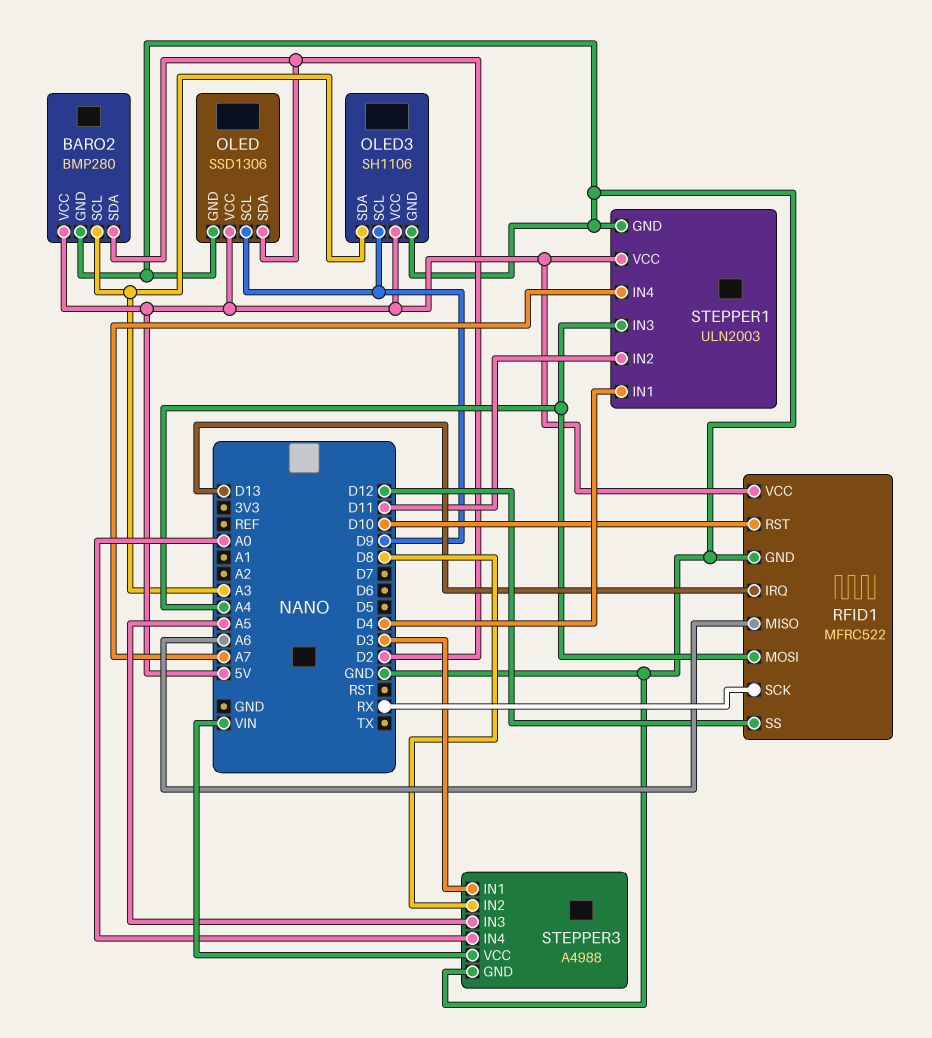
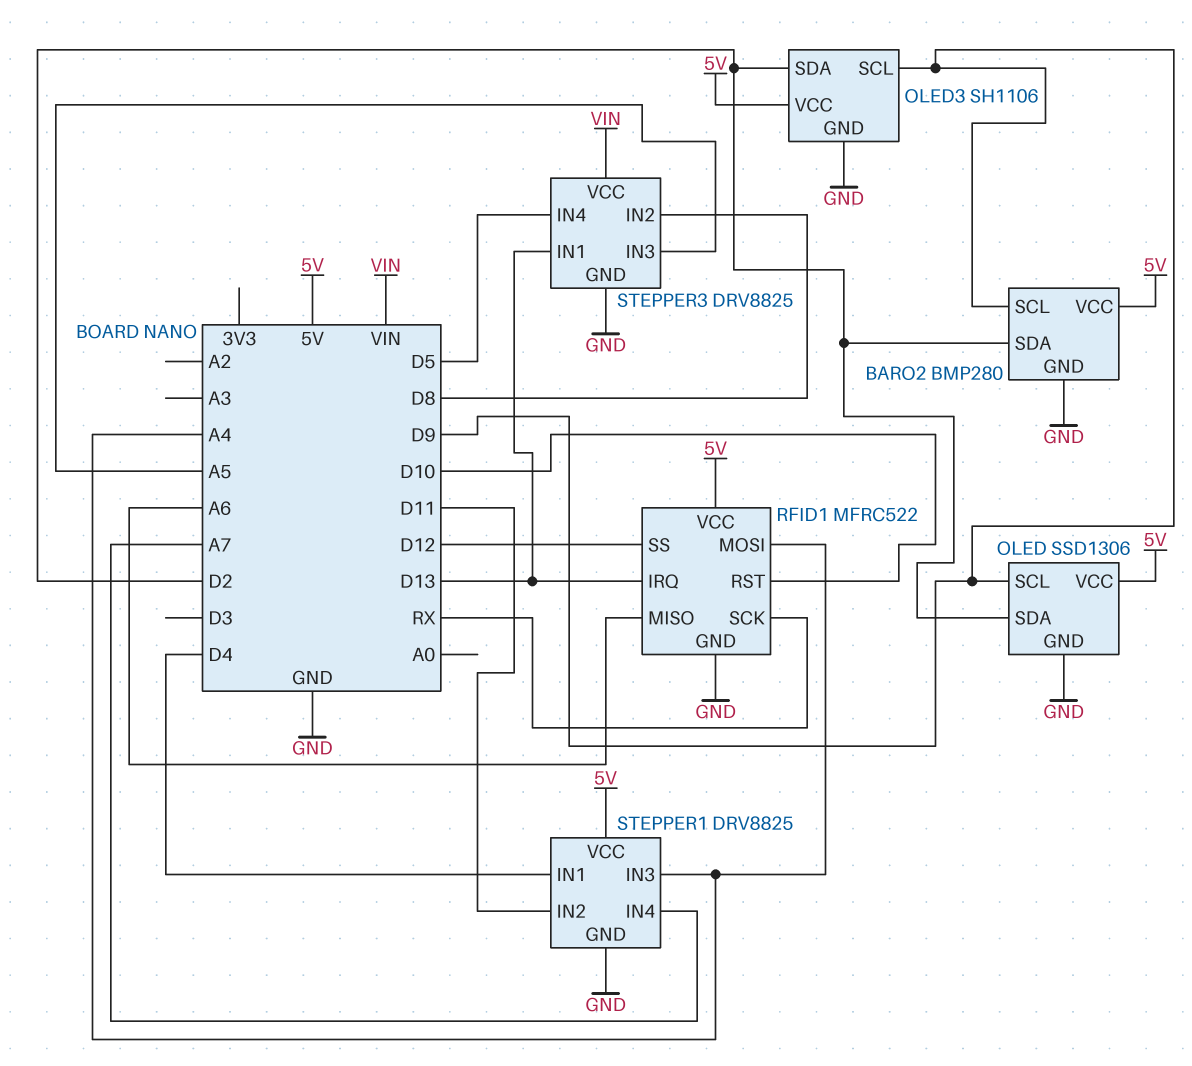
BARO2 pin SCL: A3 -> D9
OLED3 pin SDA: A3 -> D2
STEPPER1: ULN2003 -> DRV8825
STEPPER3: A4988 -> DRV8825
STEPPER3 pin IN1: D3 -> D13
STEPPER3 pin IN4: A0 -> D5

